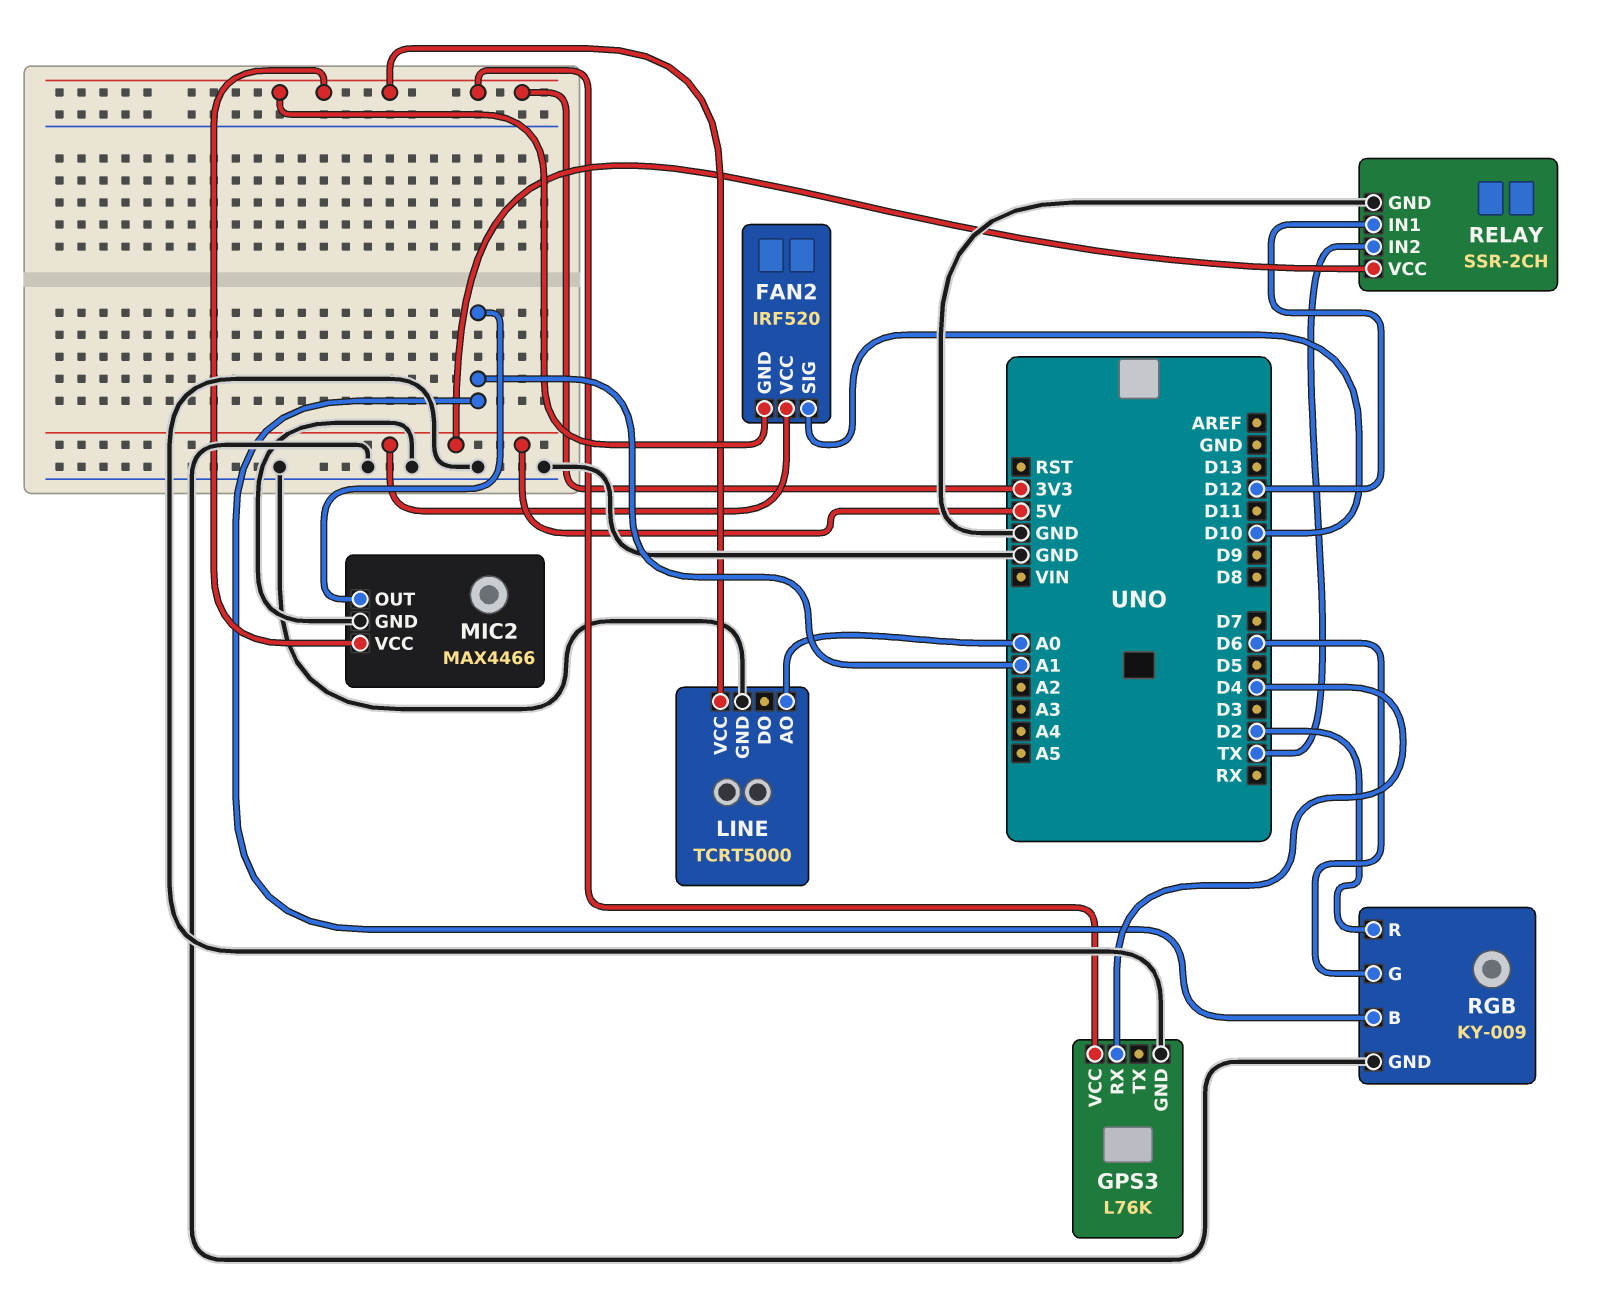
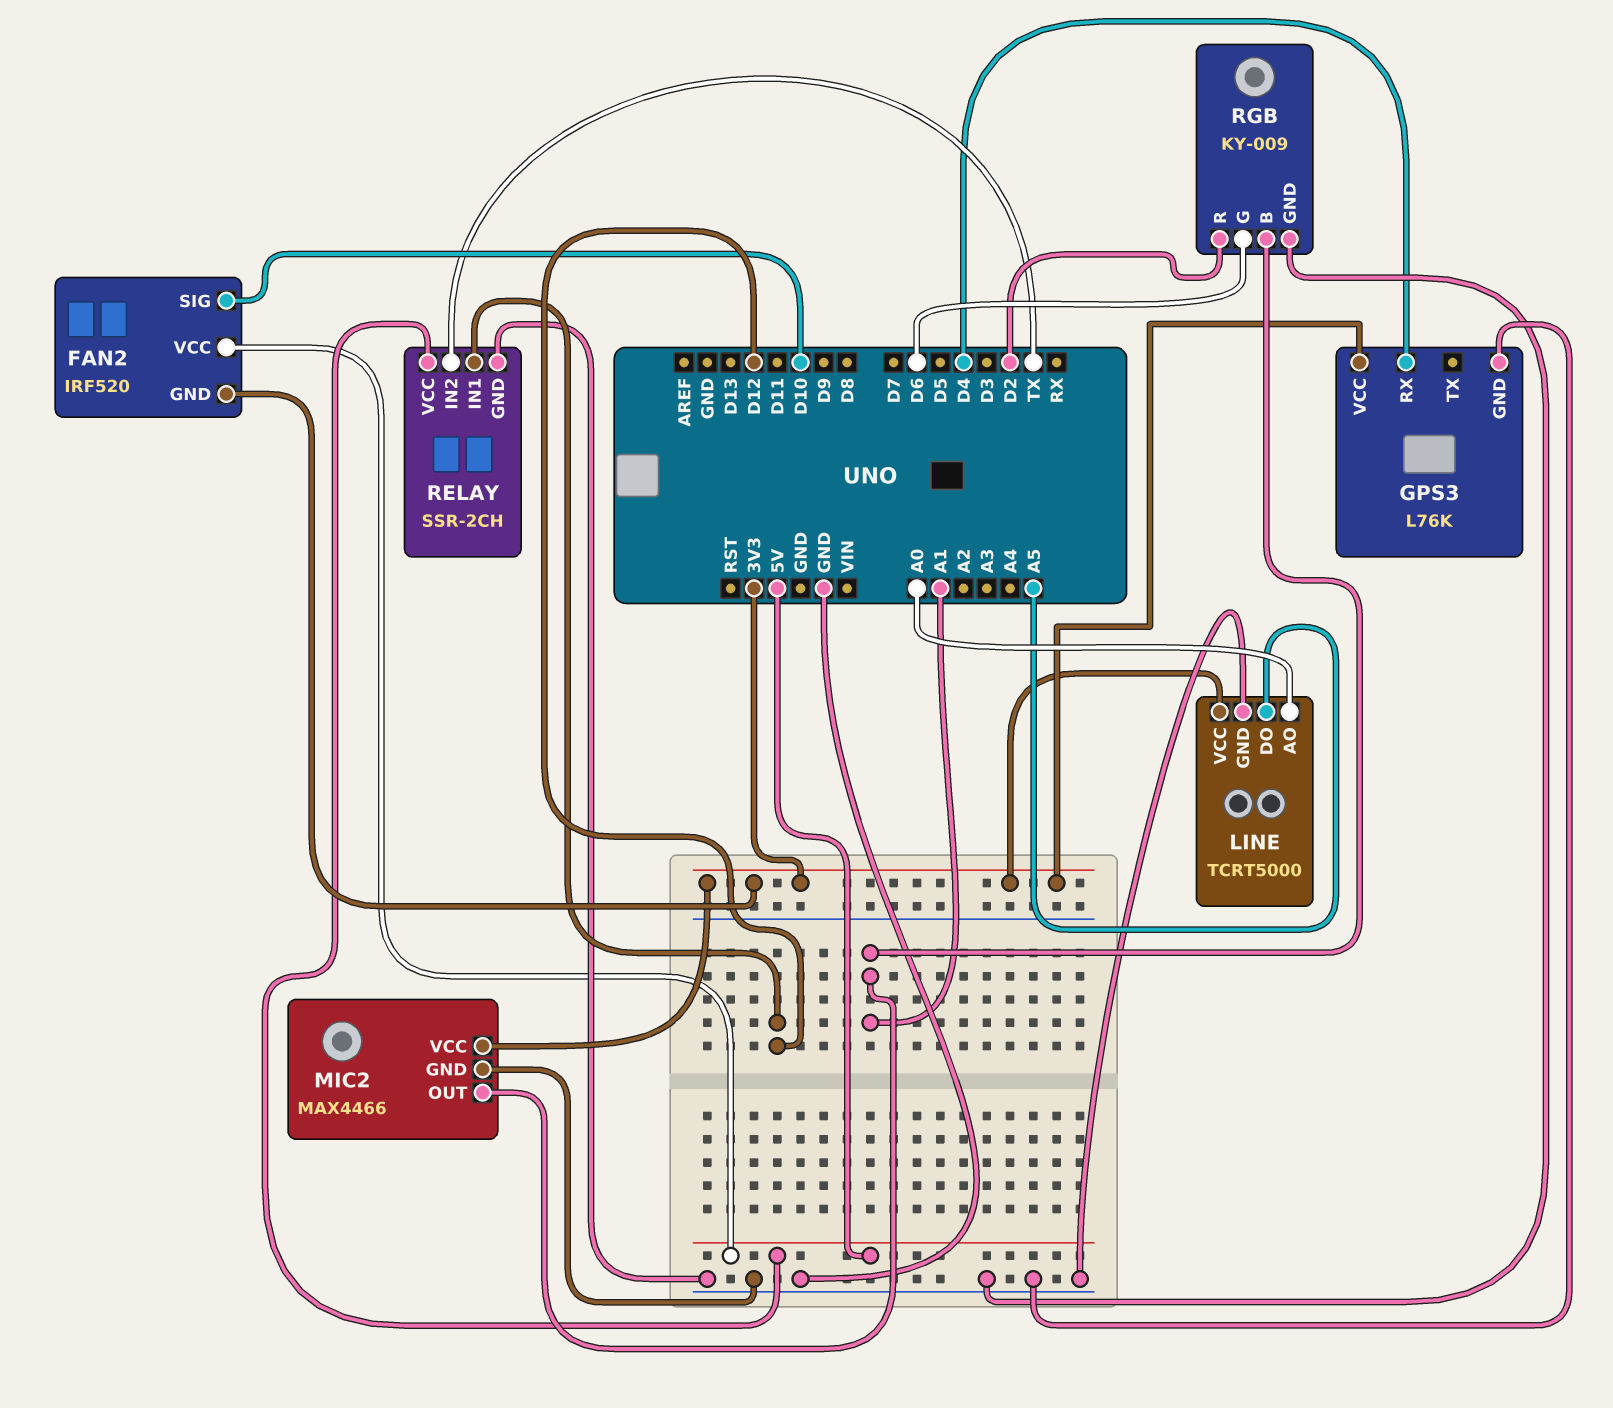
LINE pin DO: none -> A5

